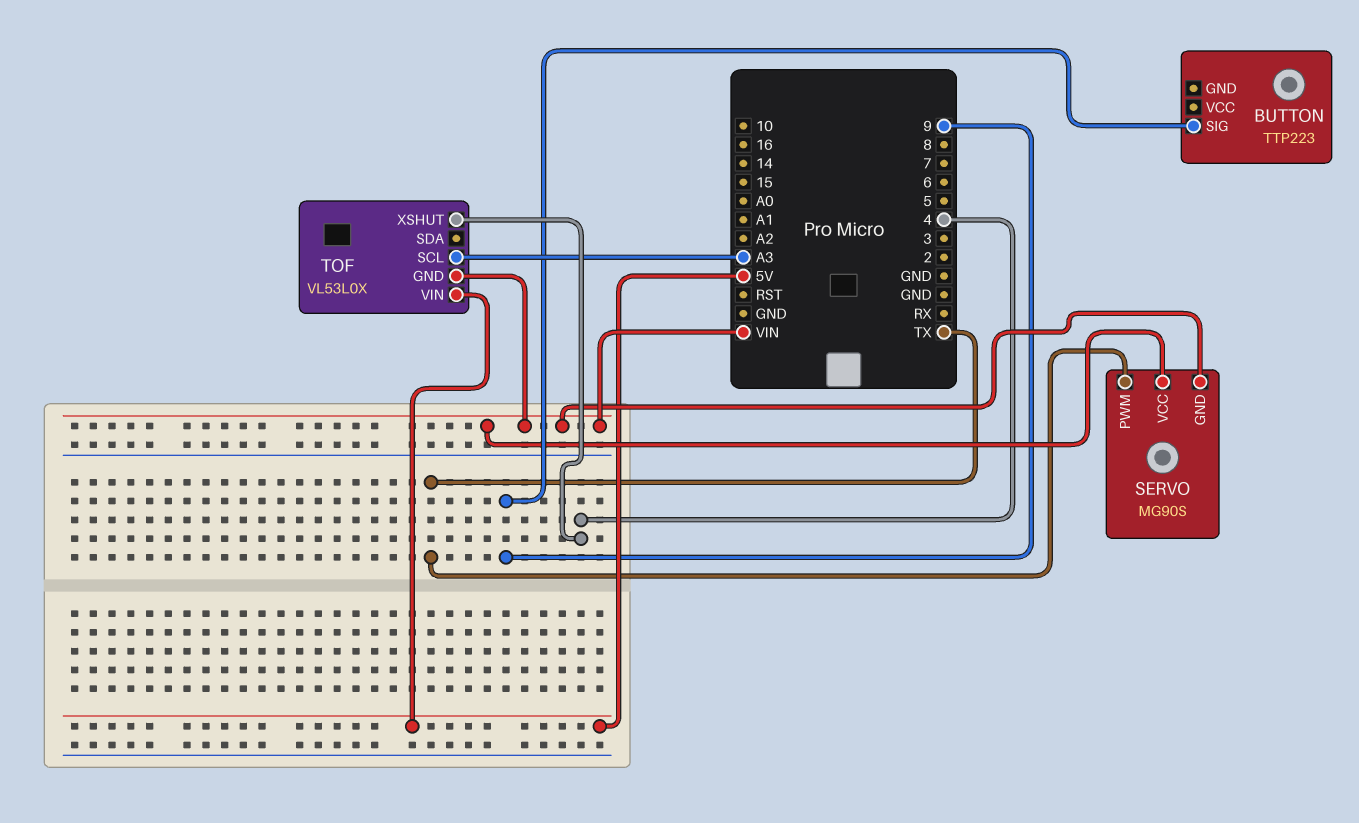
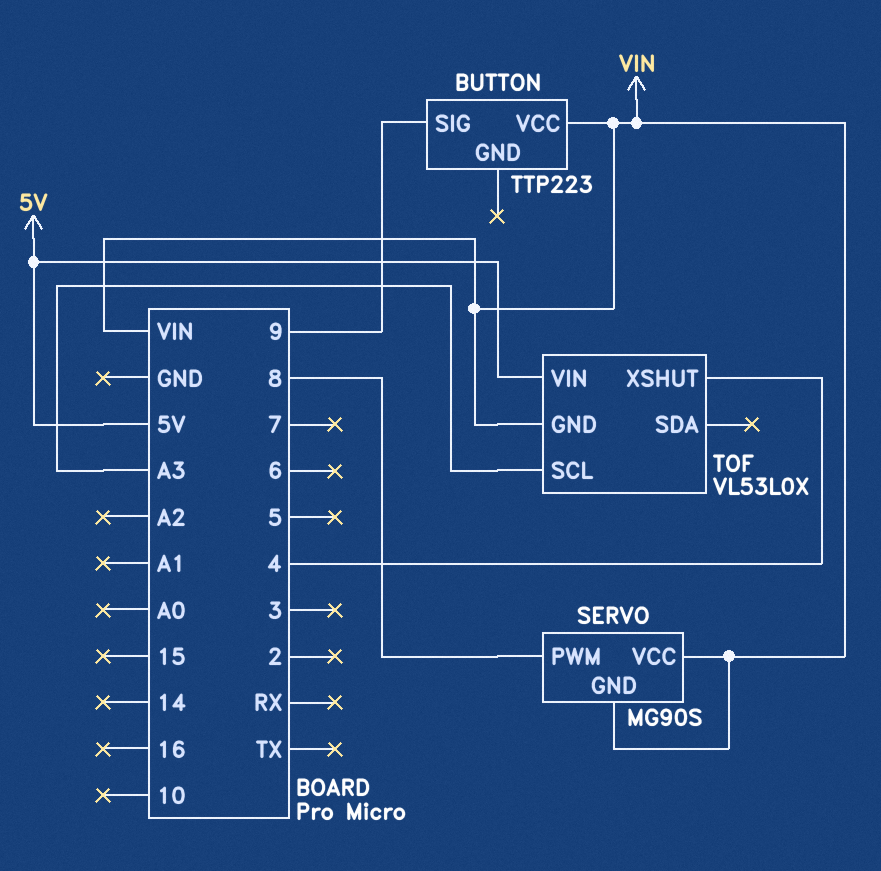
BUTTON pin VCC: none -> VIN
SERVO pin PWM: TX -> 8

